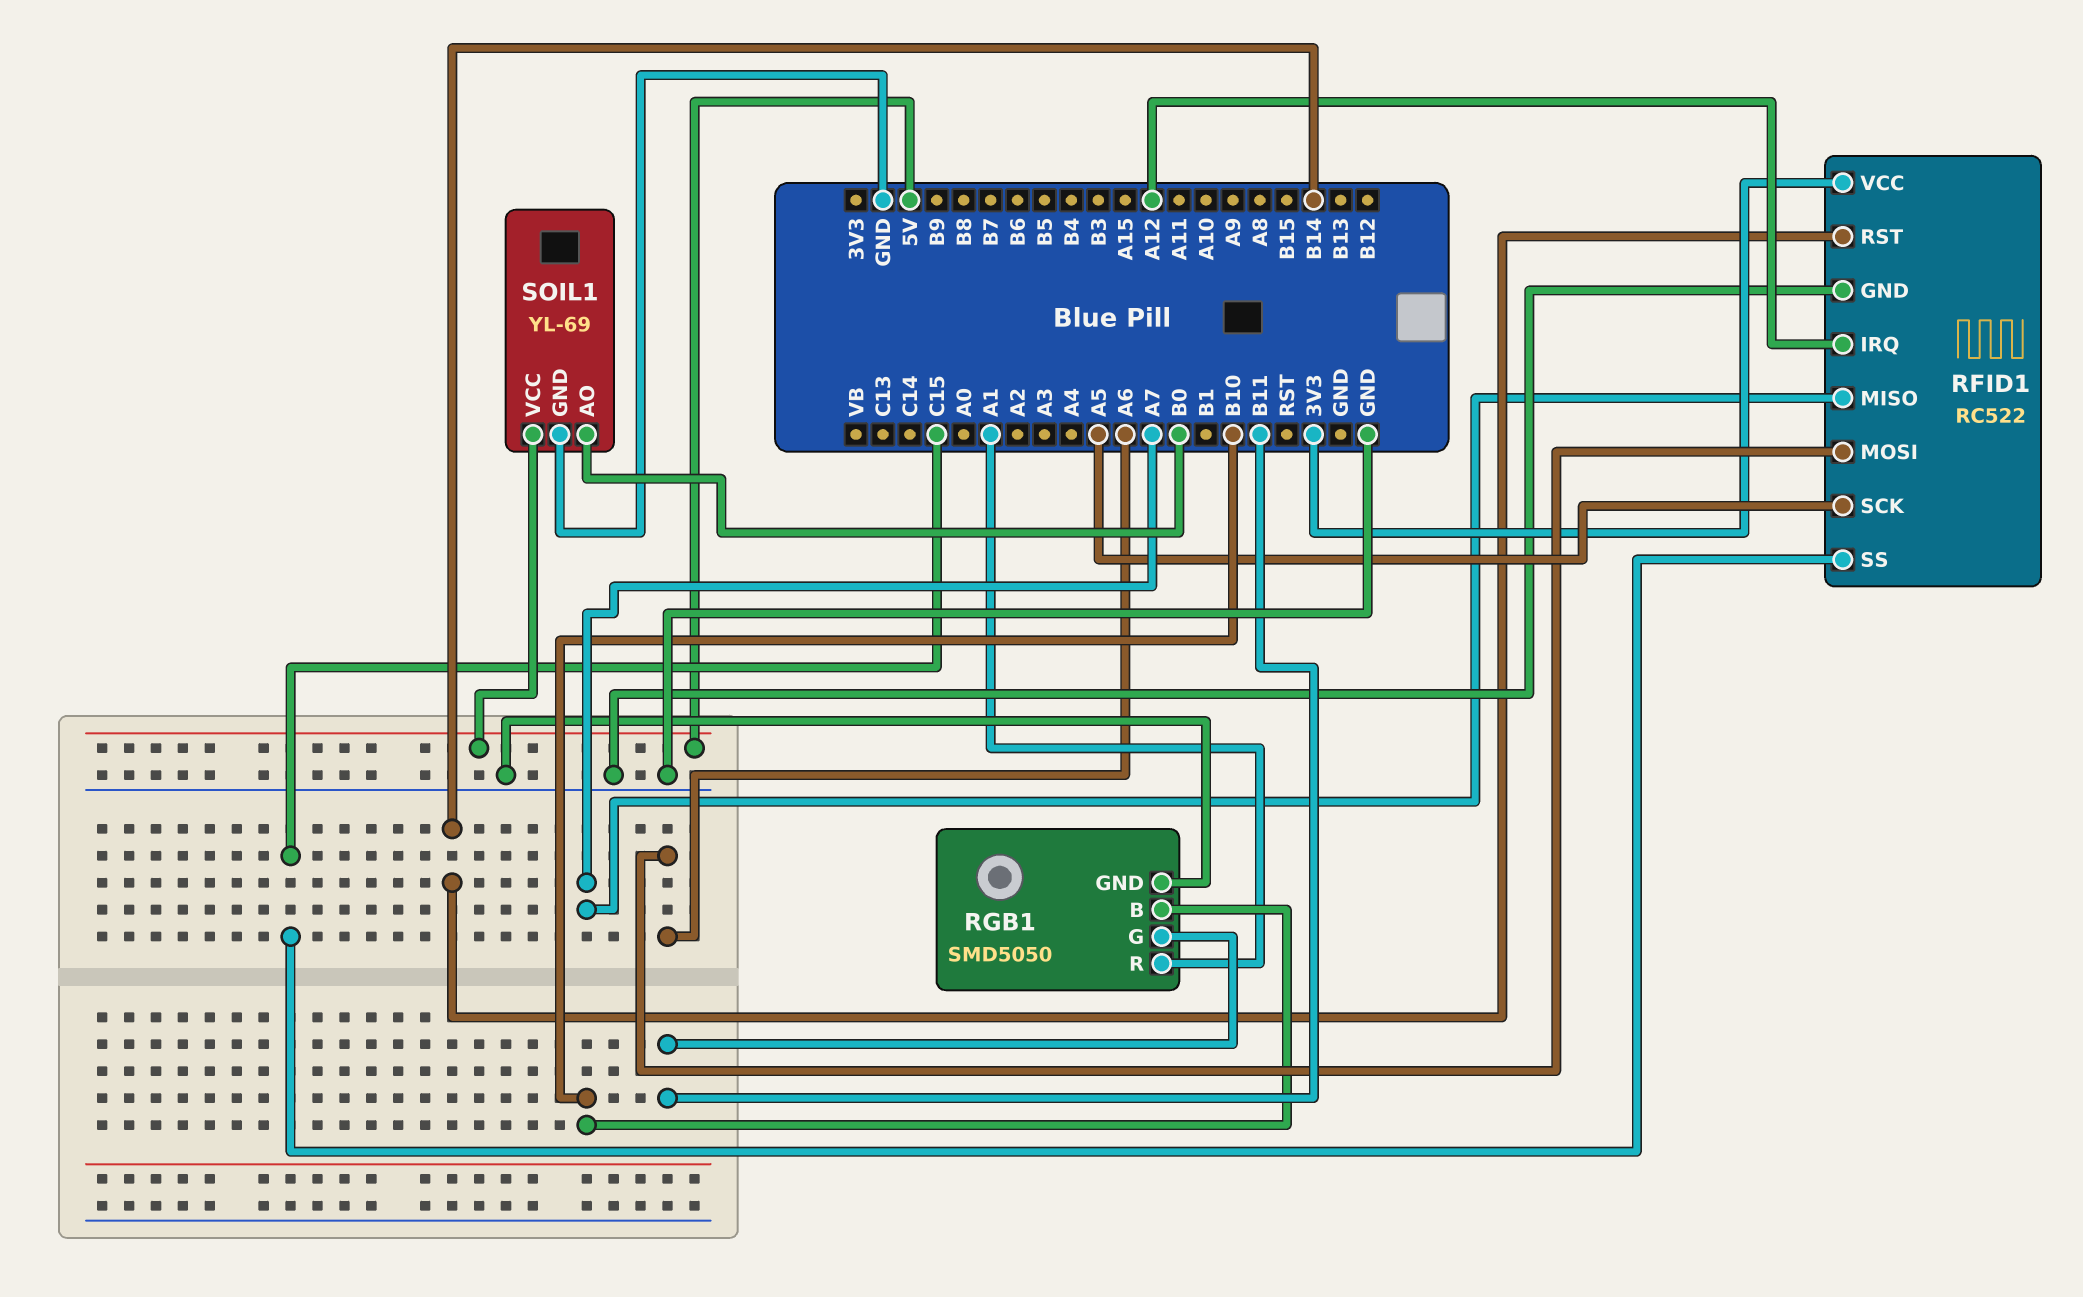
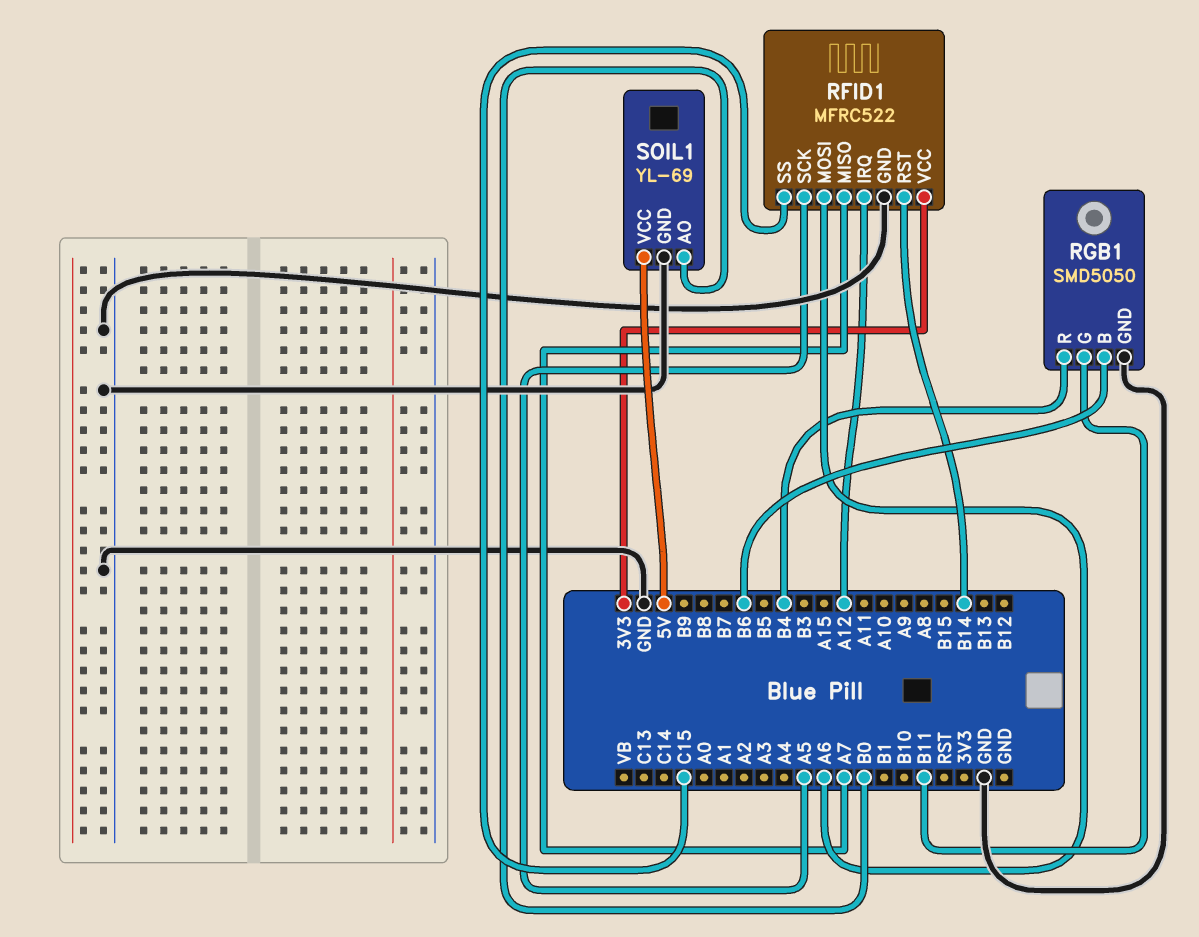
RFID1: RC522 -> MFRC522
RGB1 pin B: B10 -> B6
RGB1 pin R: A1 -> B4

